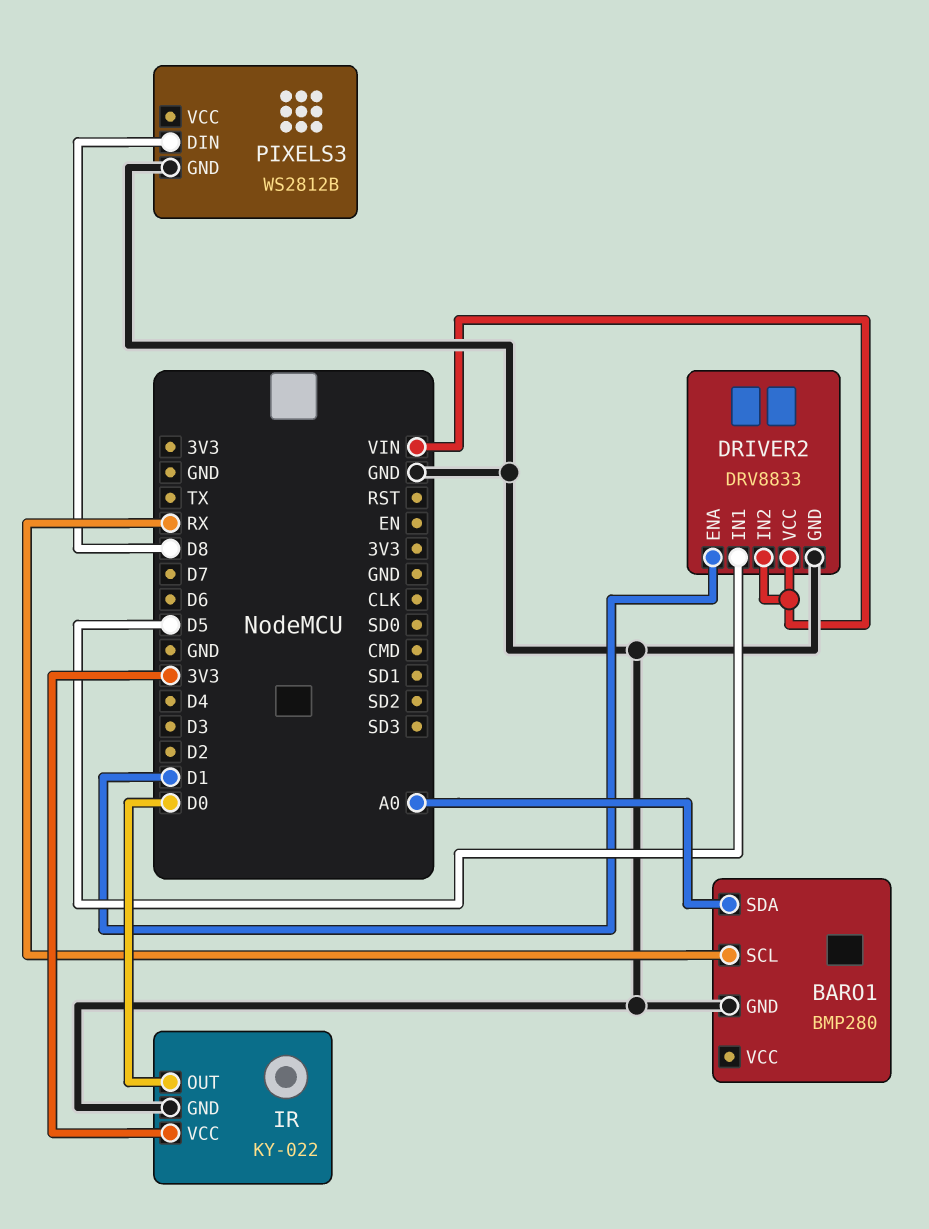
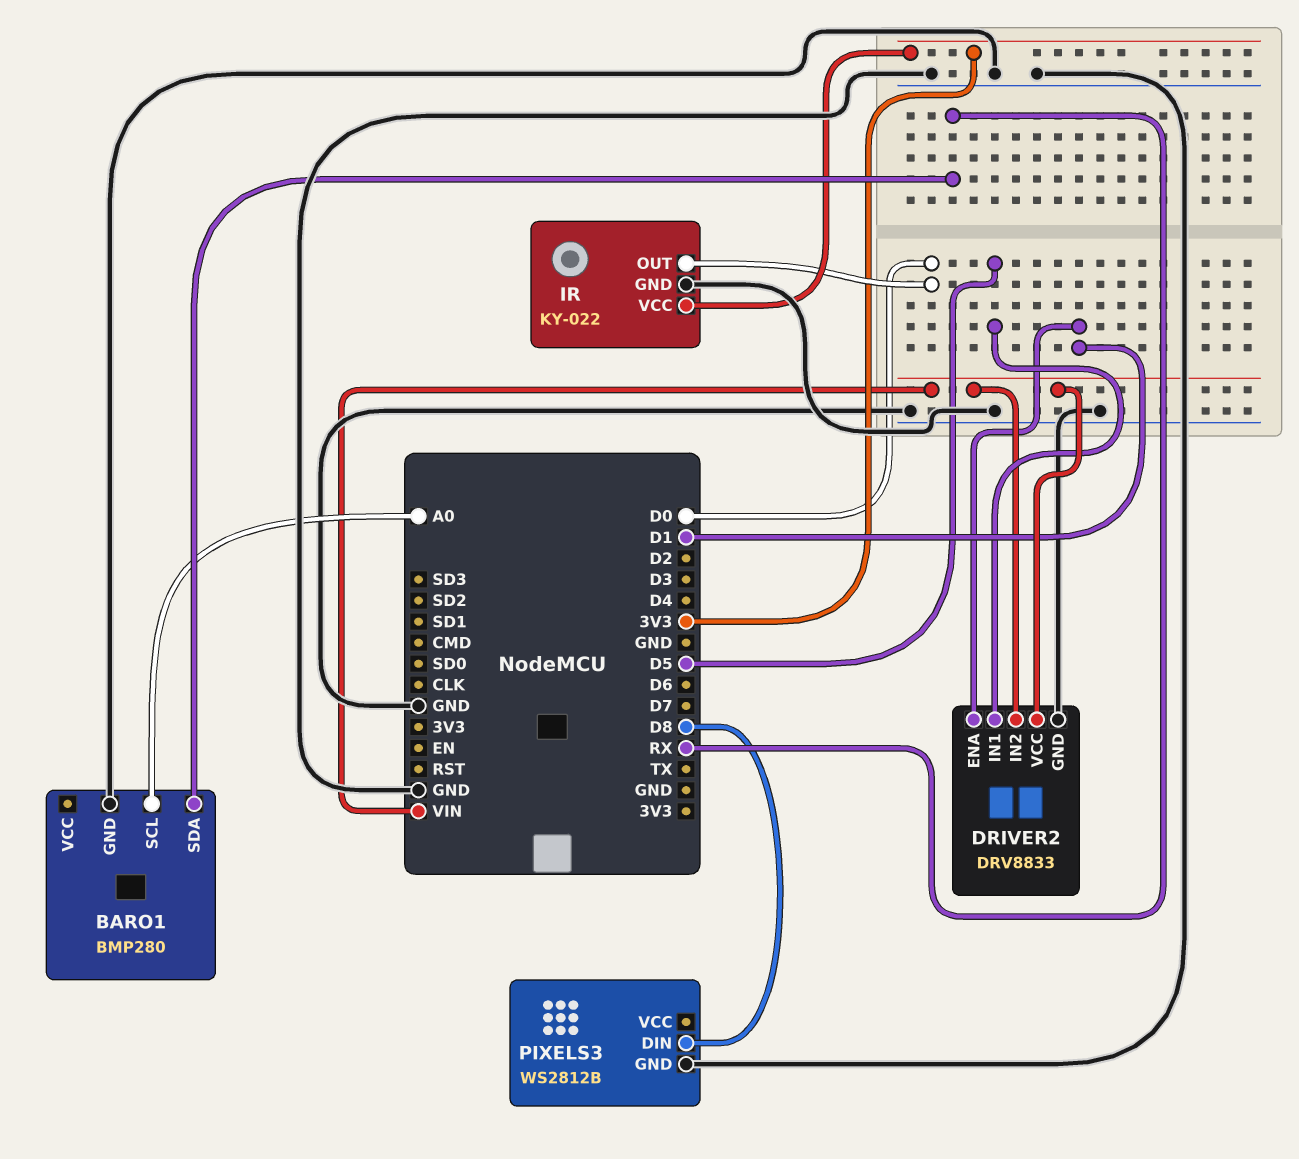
BARO1 pin SCL: RX -> A0
BARO1 pin SDA: A0 -> RX

